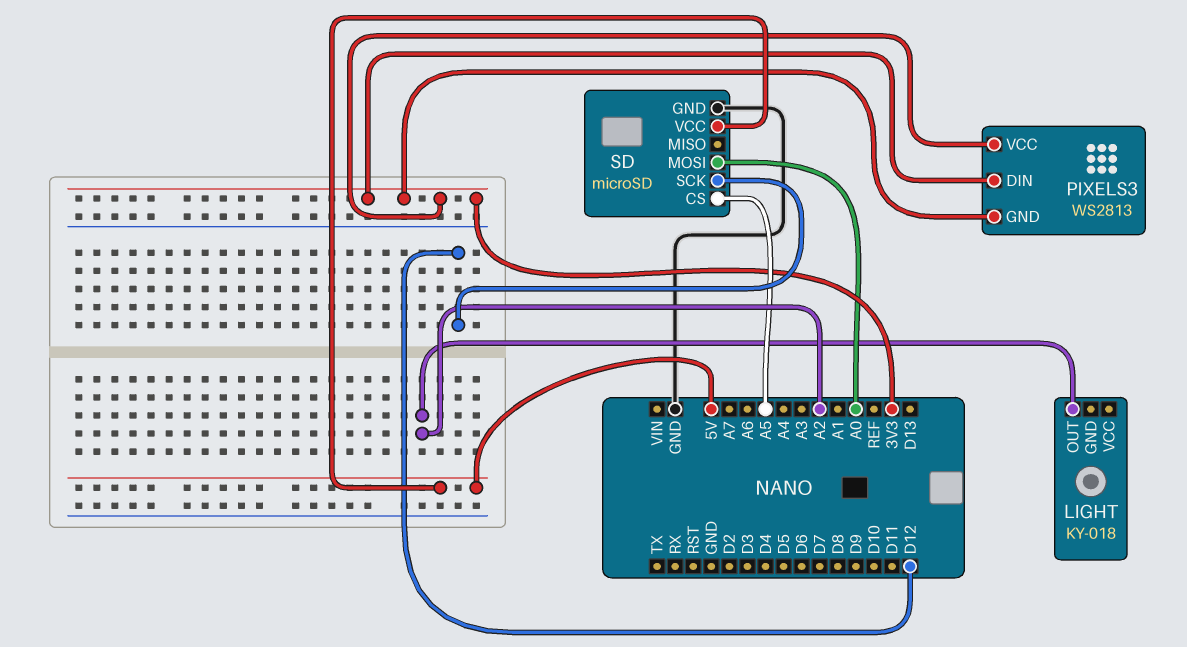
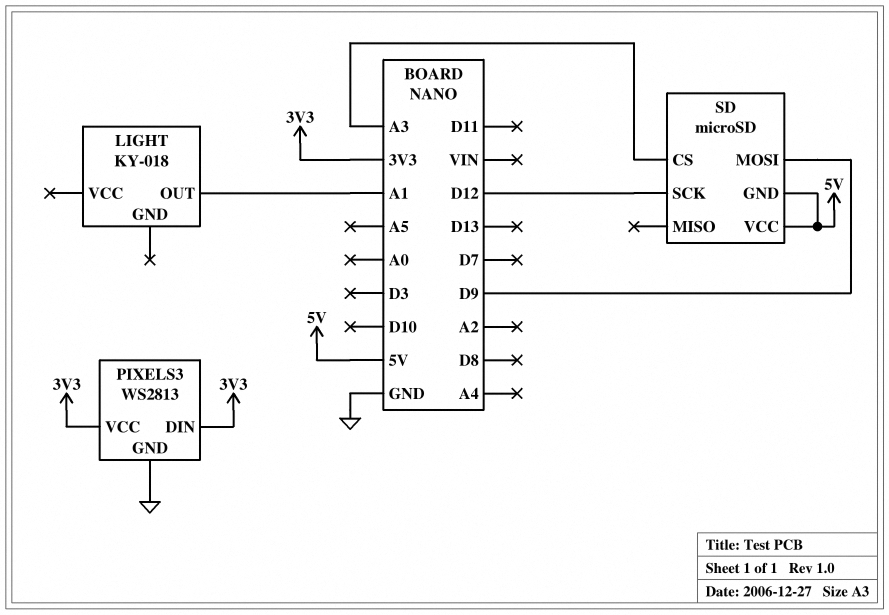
LIGHT pin OUT: A2 -> A1
PIXELS3 pin GND: 3V3 -> GND
SD pin CS: A5 -> A3
SD pin GND: GND -> 5V
SD pin MOSI: A0 -> D9

